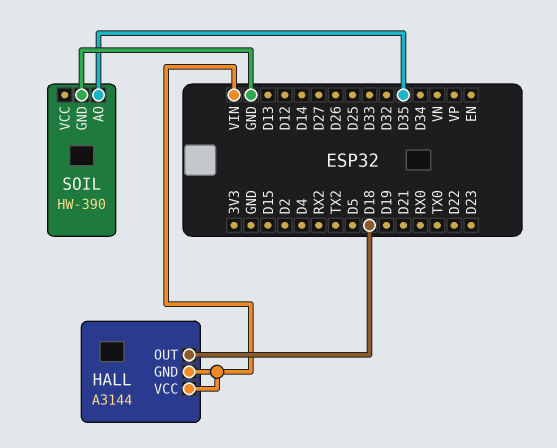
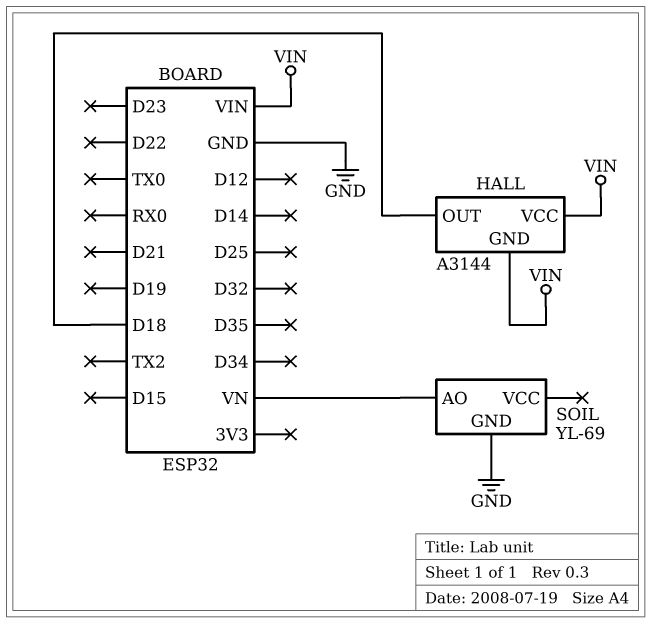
SOIL: HW-390 -> YL-69
SOIL pin AO: D35 -> VN

